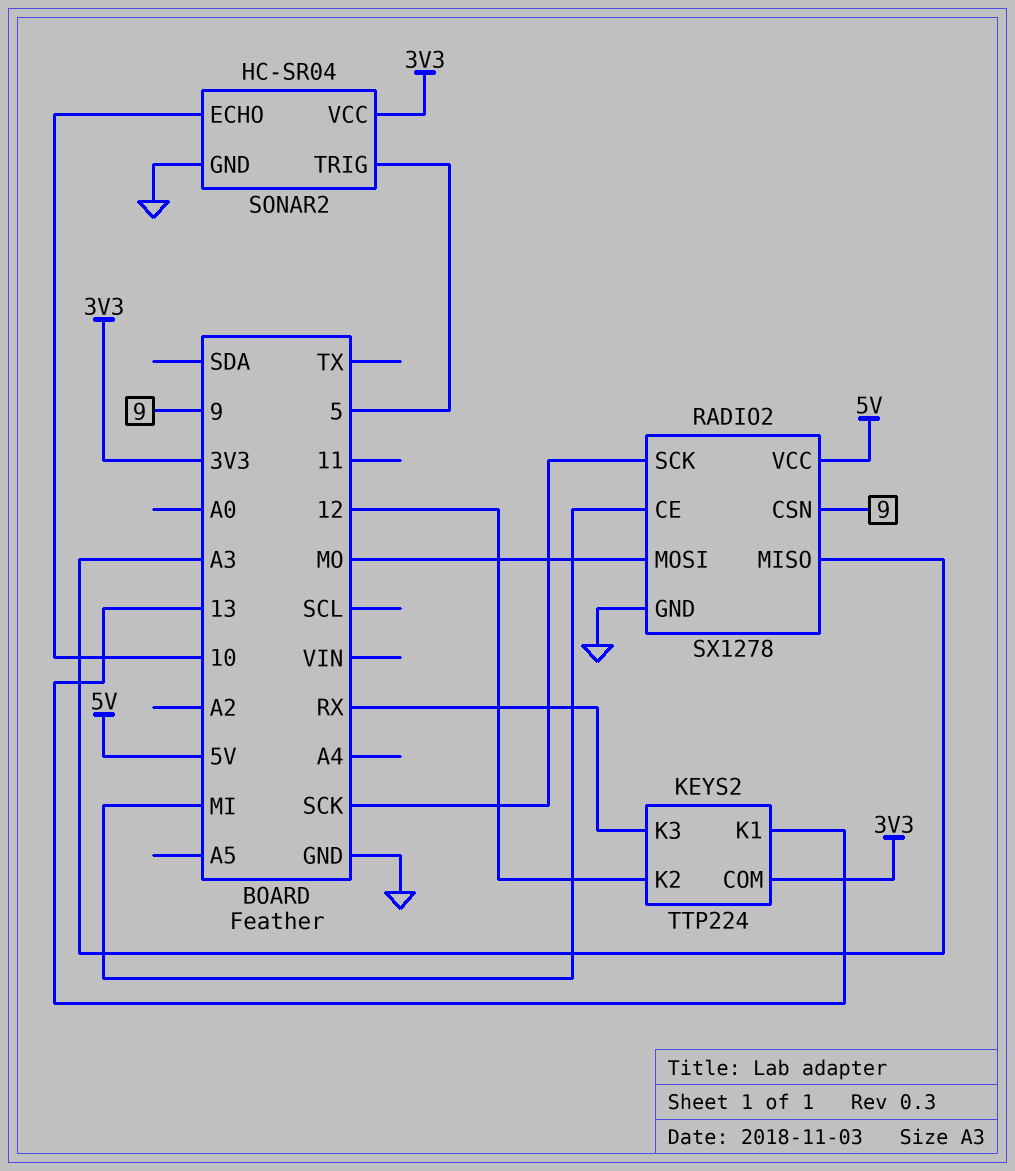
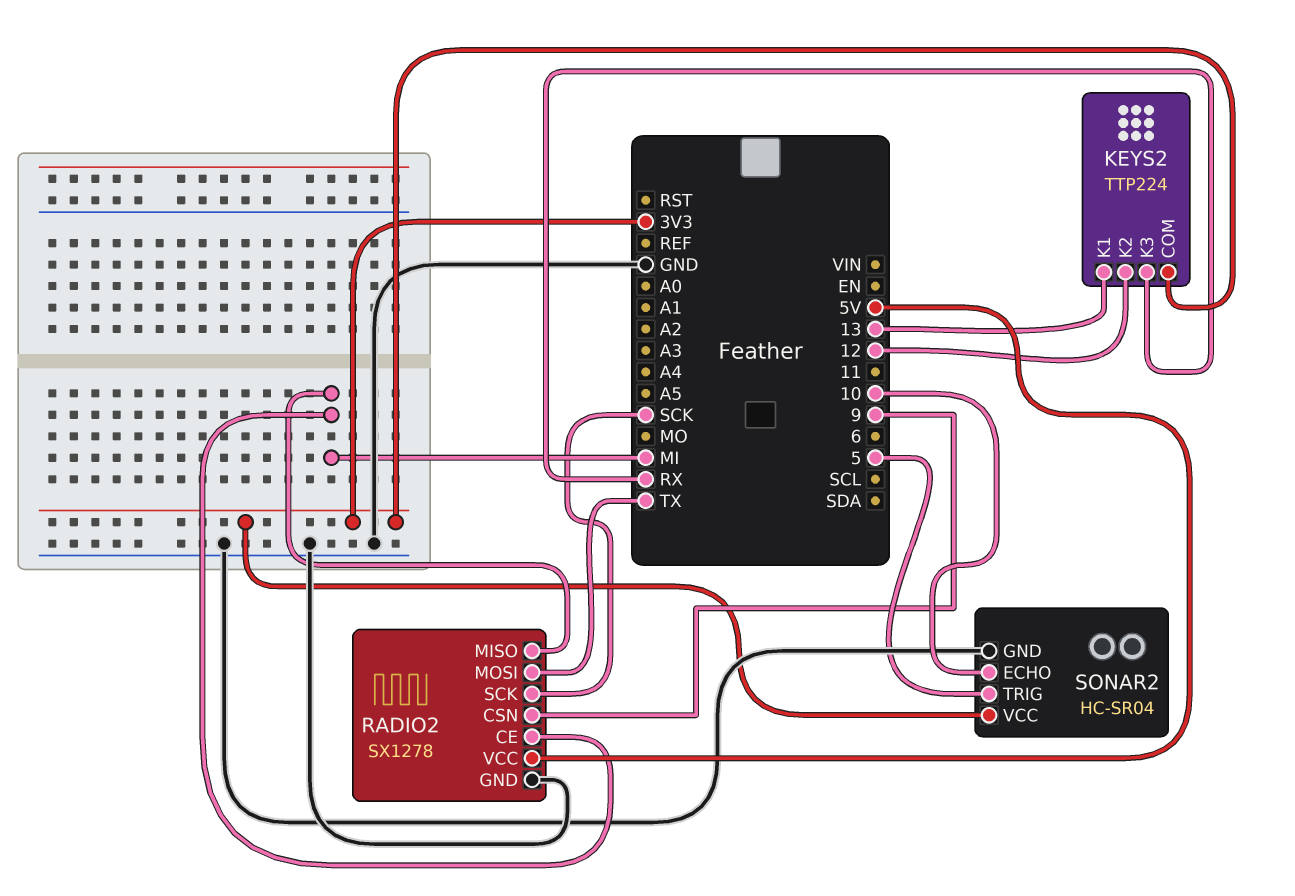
RADIO2 pin MISO: A3 -> MI
RADIO2 pin MOSI: MO -> TX

